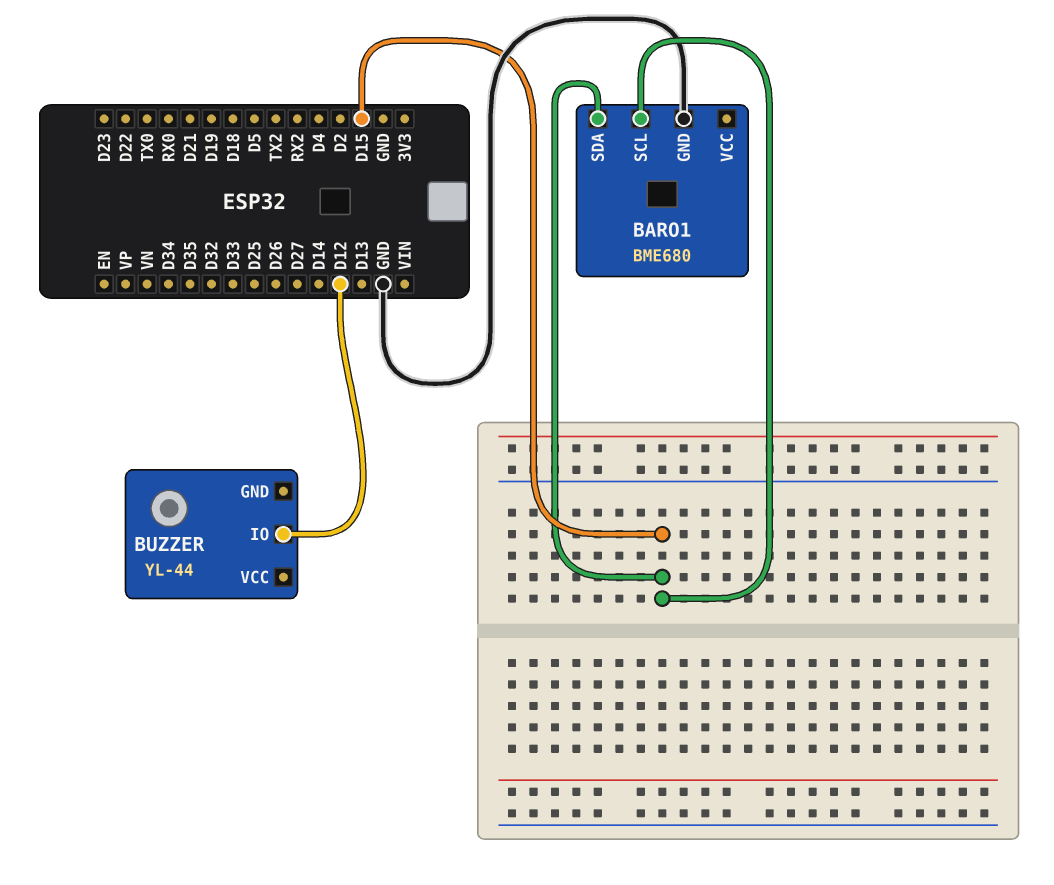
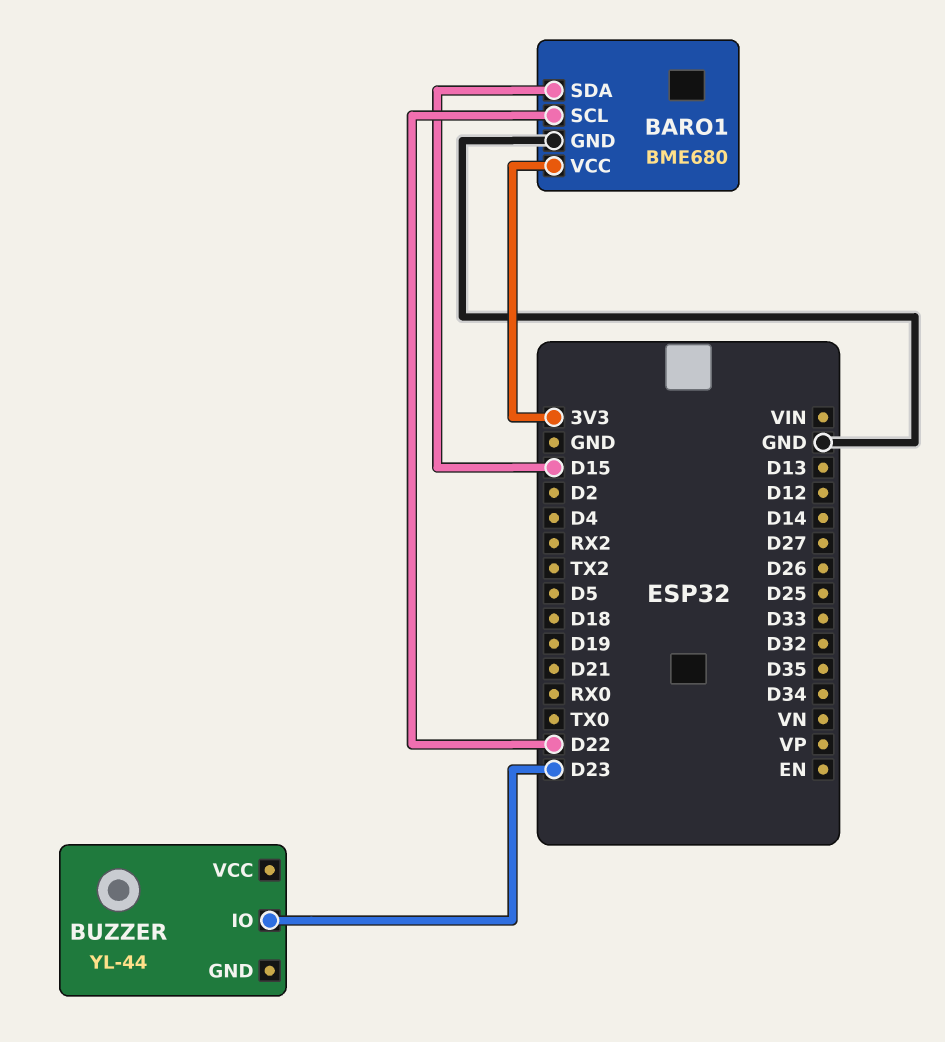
BARO1 pin SCL: D15 -> D22
BARO1 pin VCC: none -> 3V3
BUZZER pin IO: D12 -> D23

